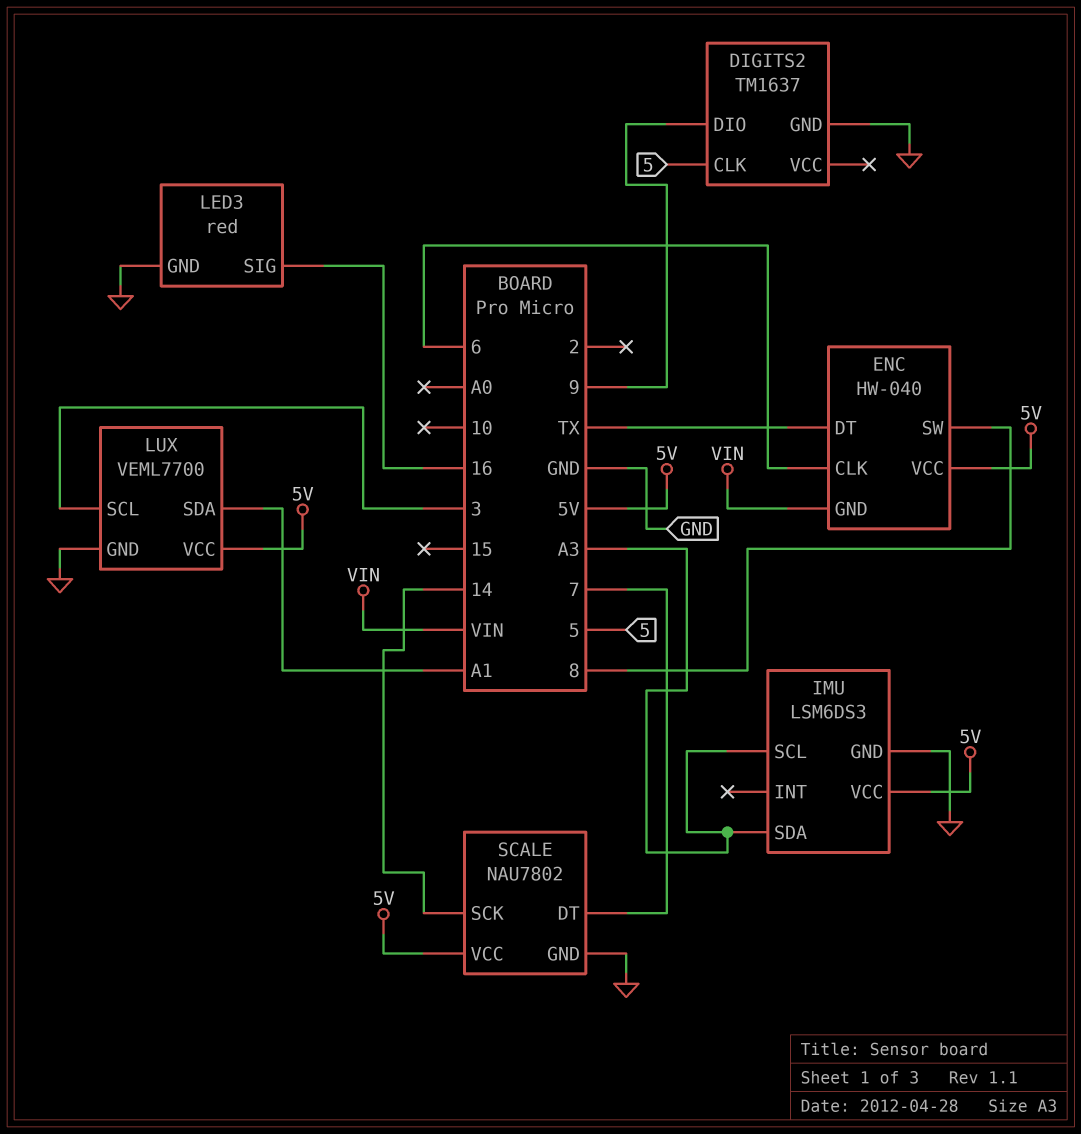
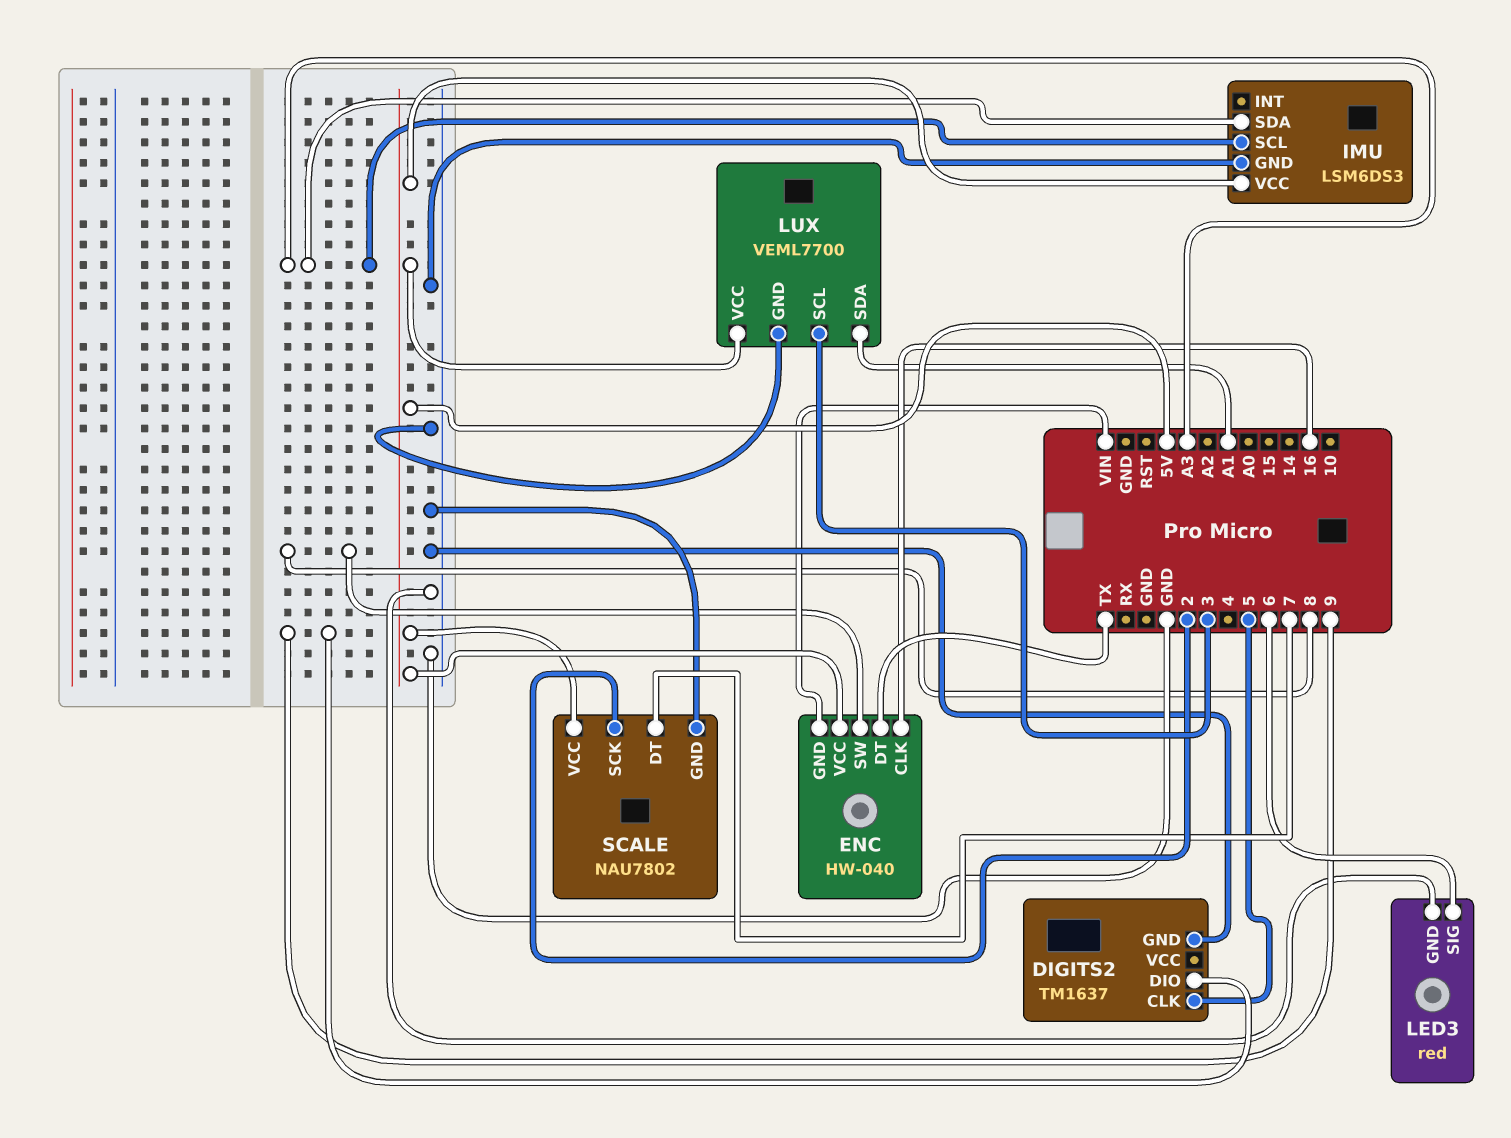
ENC pin CLK: 6 -> 16
LED3 pin SIG: 16 -> 6
SCALE pin SCK: 14 -> 2

